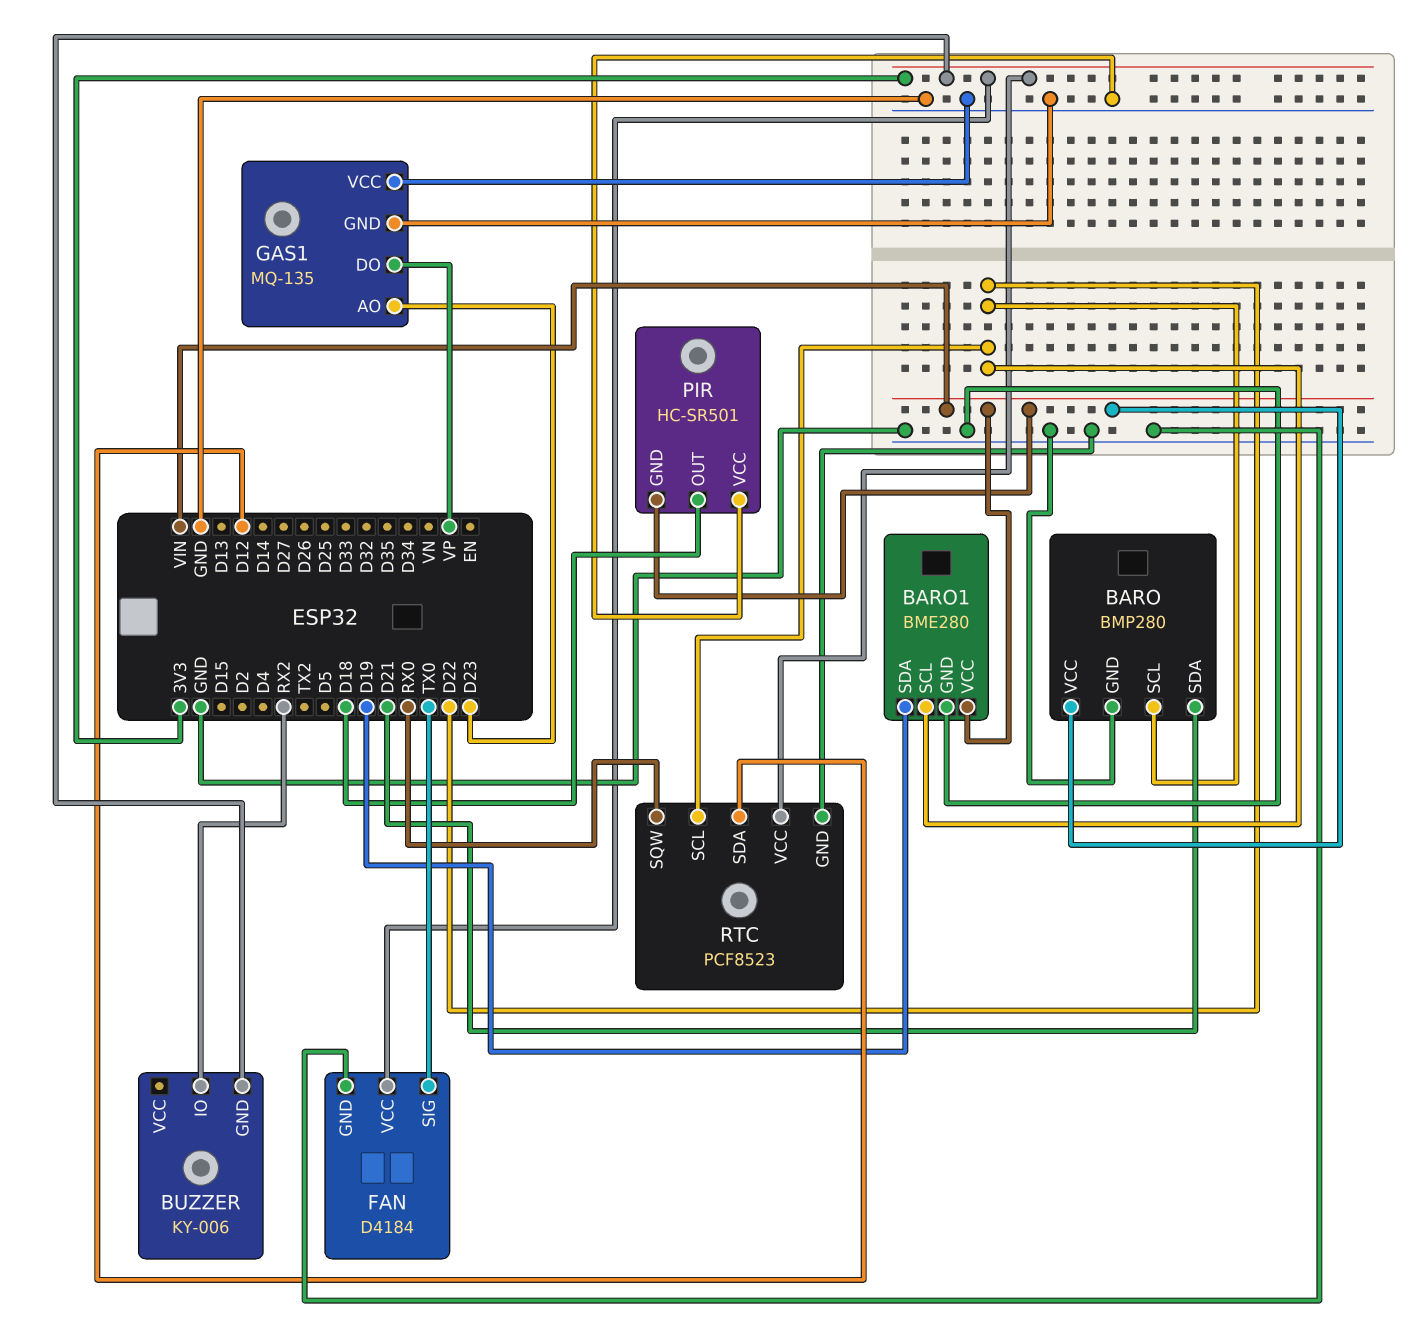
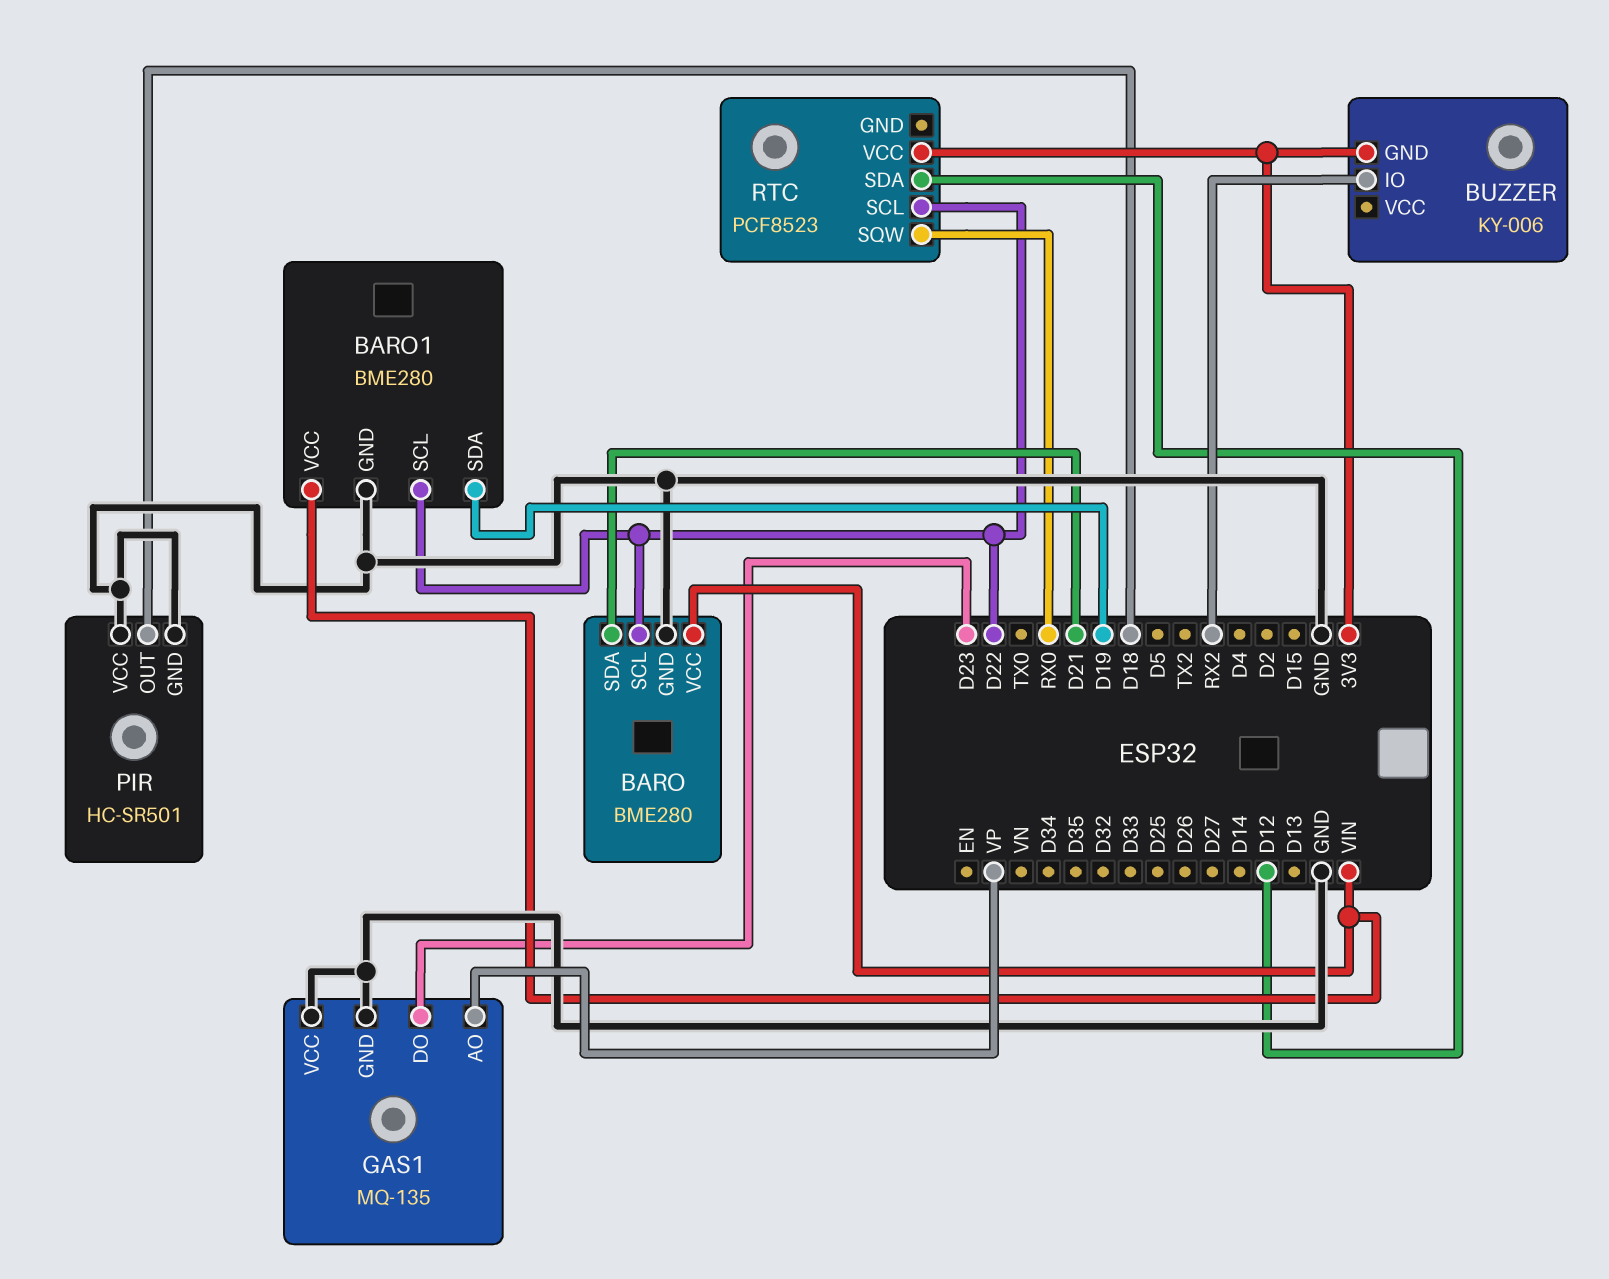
BARO: BMP280 -> BME280
FAN: D4184 -> none
FAN pin GND: GND -> none
FAN pin SIG: TX0 -> none
FAN pin VCC: 3V3 -> none
GAS1 pin AO: D23 -> VP
GAS1 pin DO: VP -> D23
PIR pin GND: VIN -> GND
RTC pin GND: GND -> none

